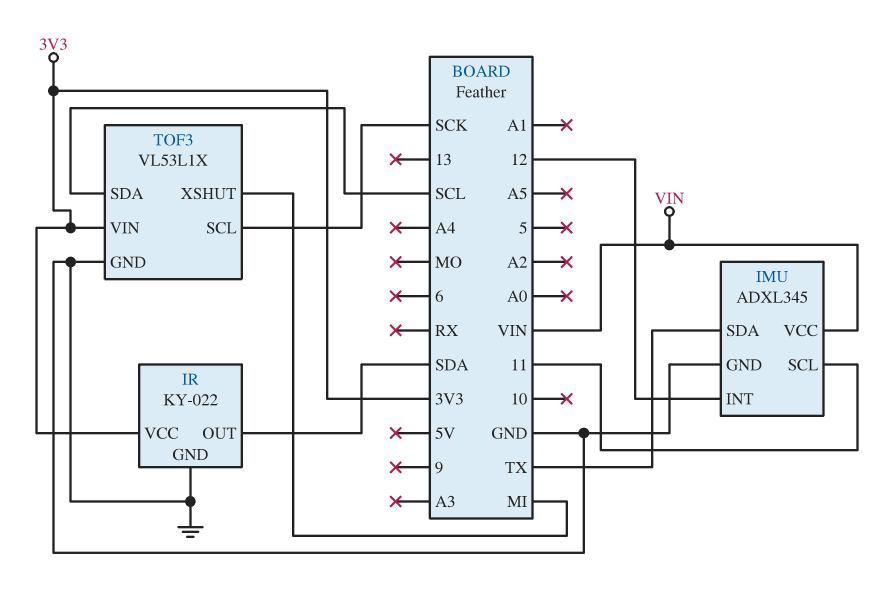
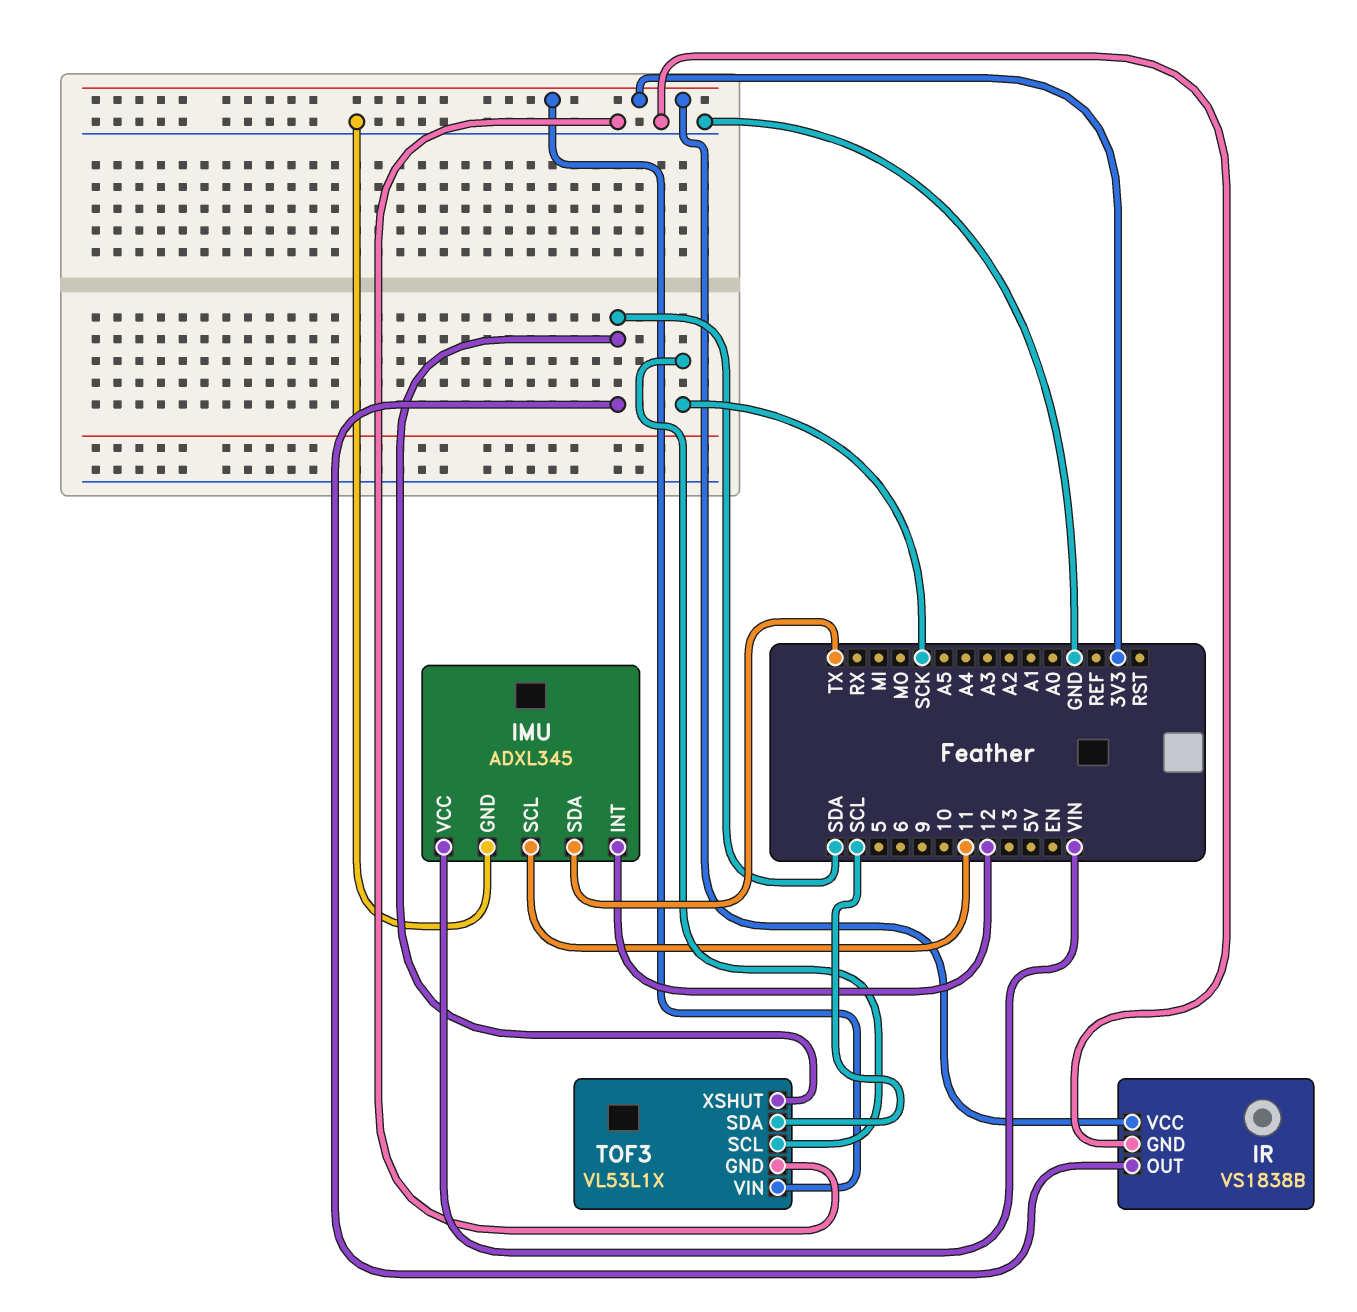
IR: KY-022 -> VS1838B
TOF3 pin XSHUT: MI -> SDA

